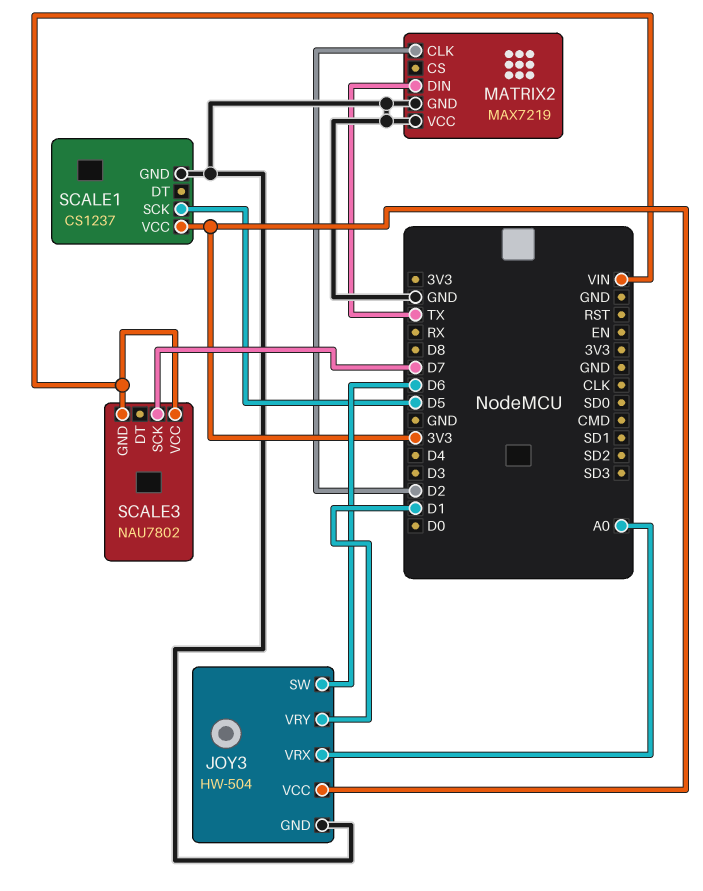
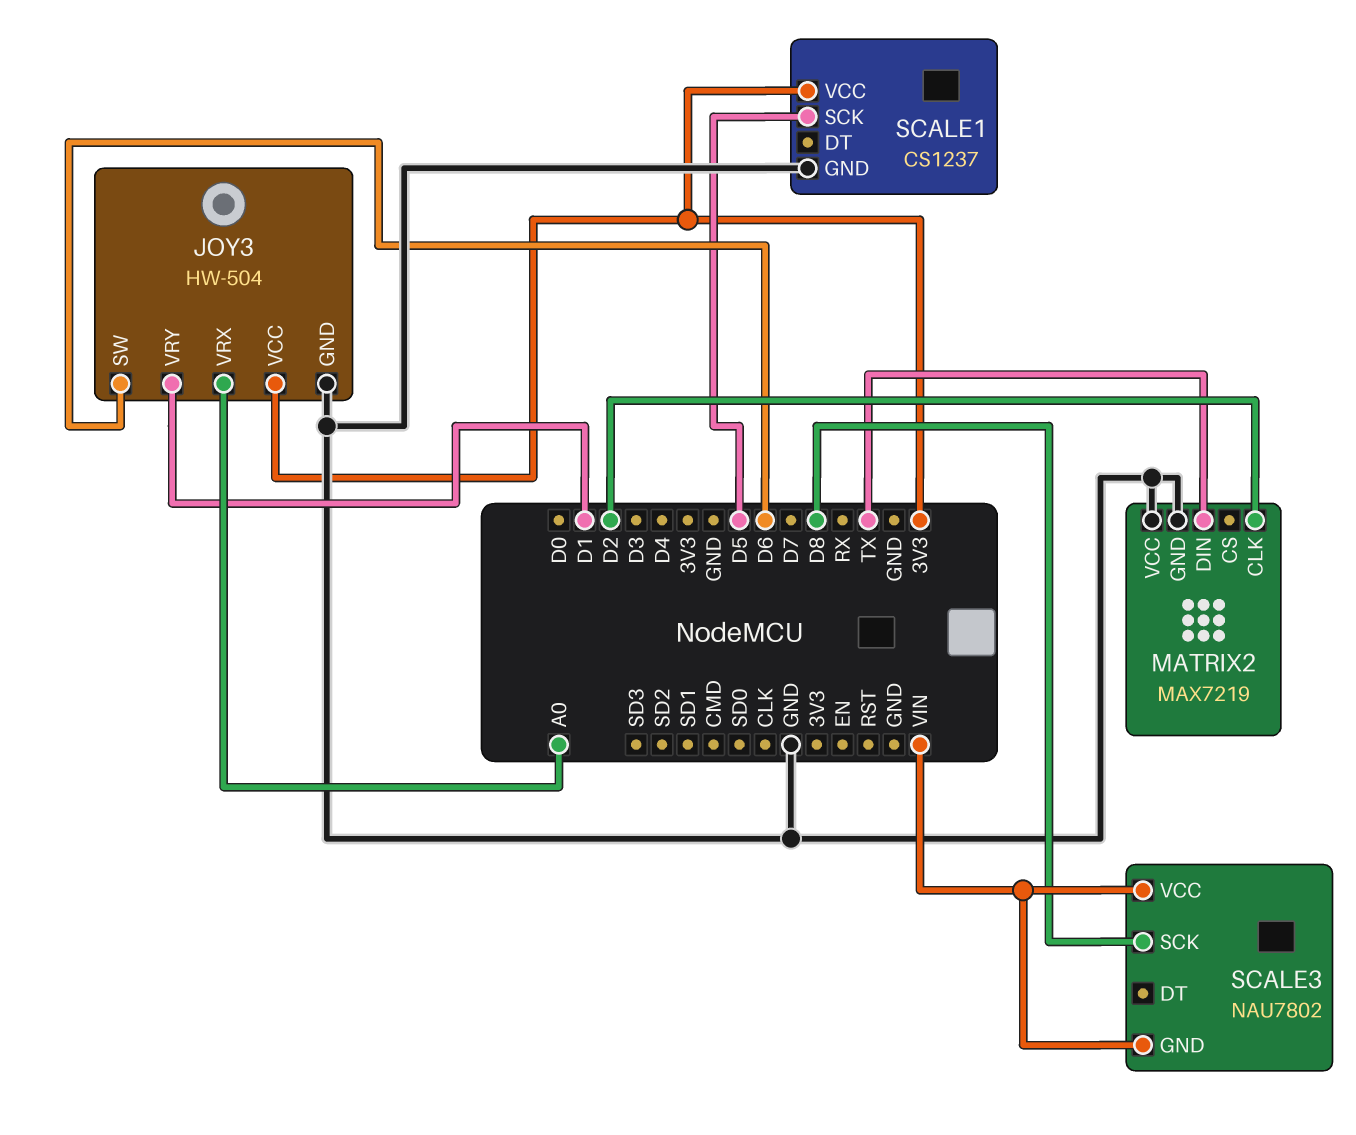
SCALE3 pin SCK: D7 -> D8

